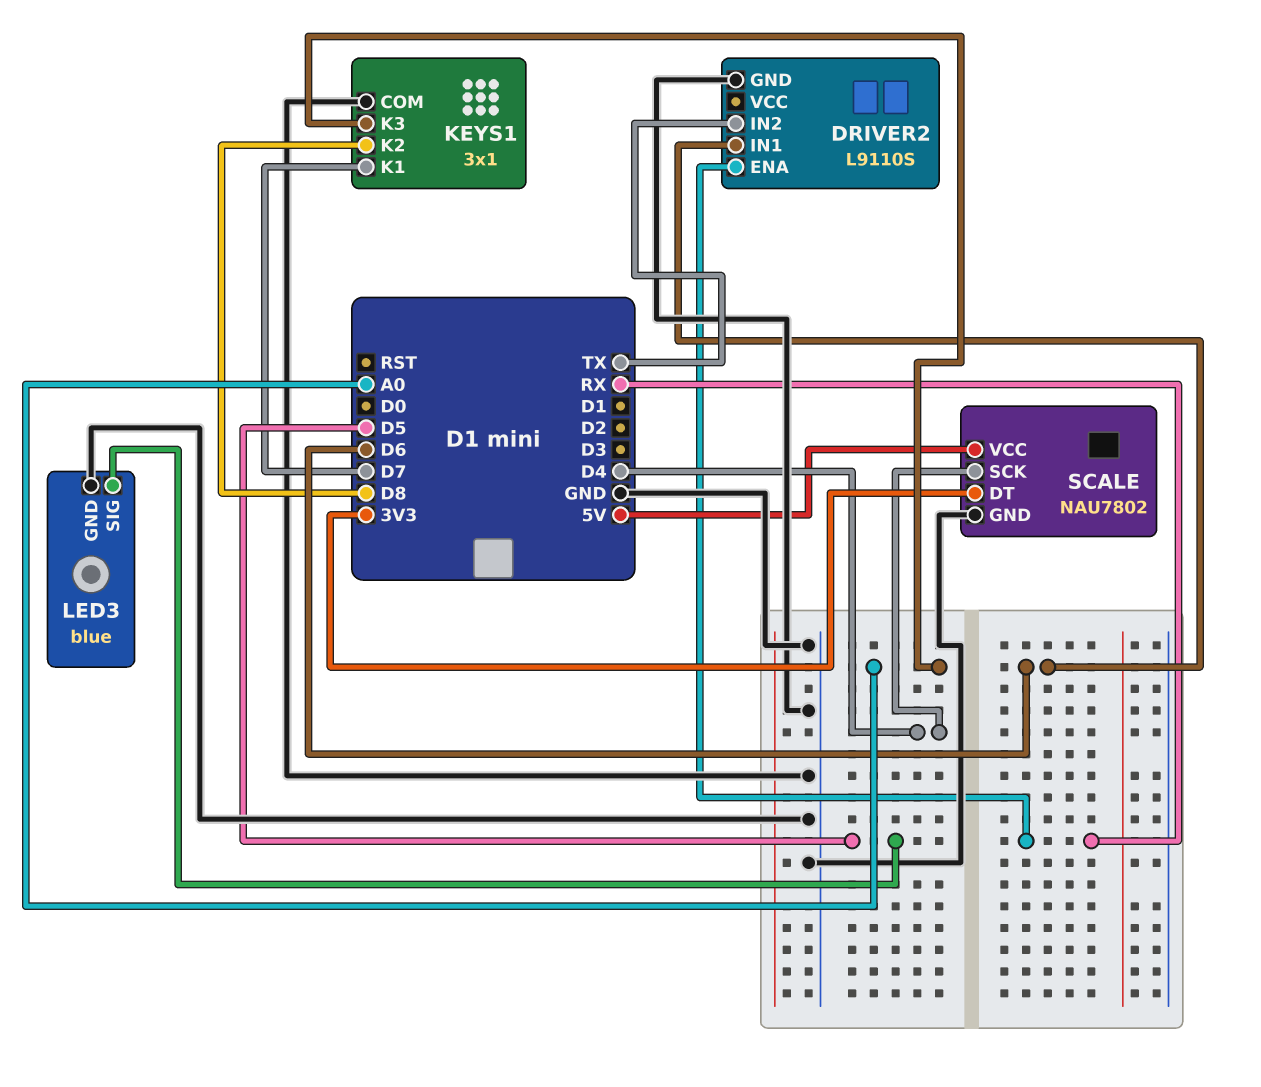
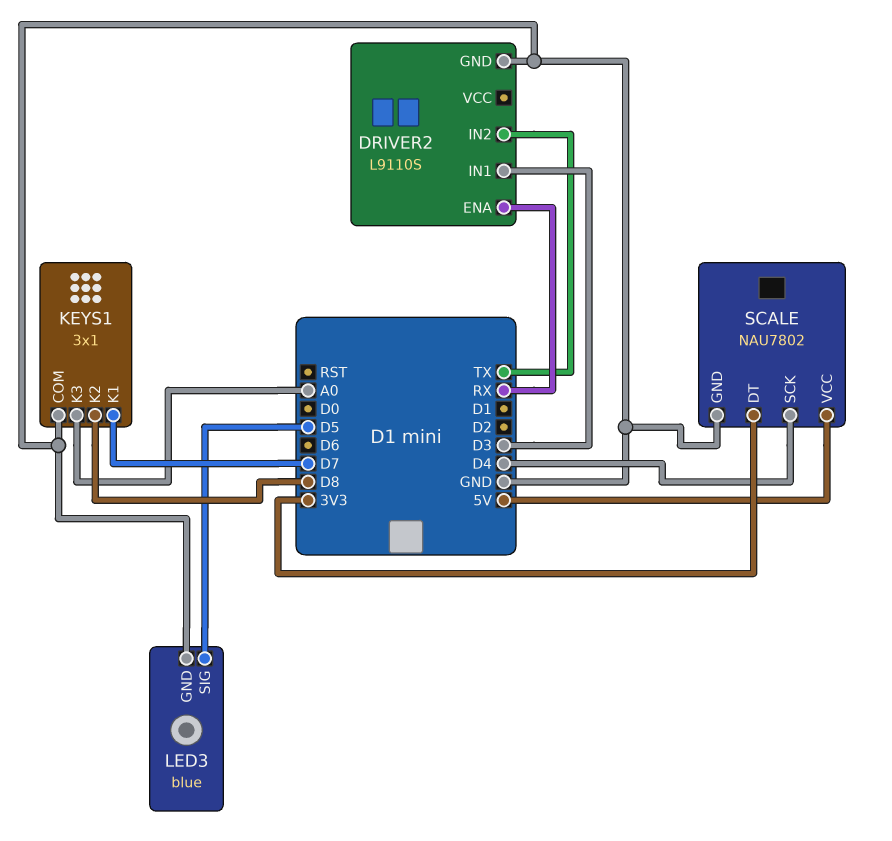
DRIVER2 pin IN1: D6 -> D3

